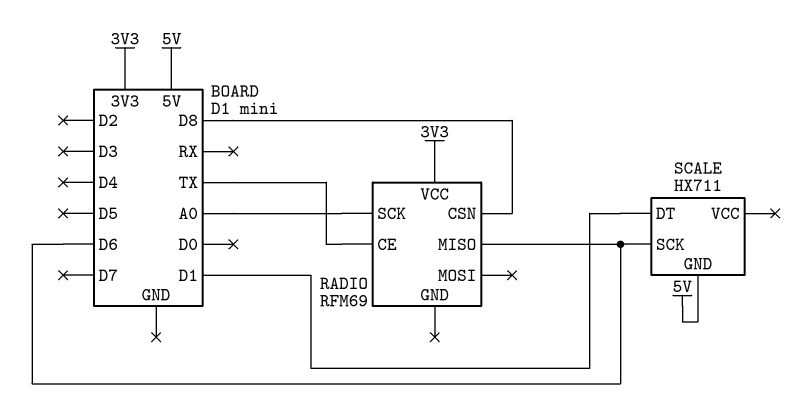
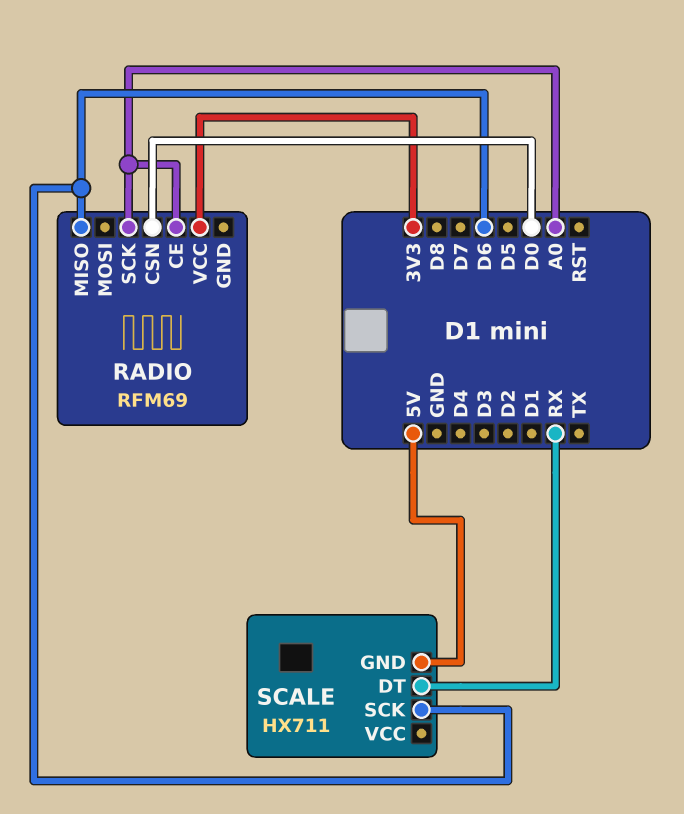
RADIO pin CE: TX -> A0
RADIO pin CSN: D8 -> D0
SCALE pin DT: D1 -> RX

